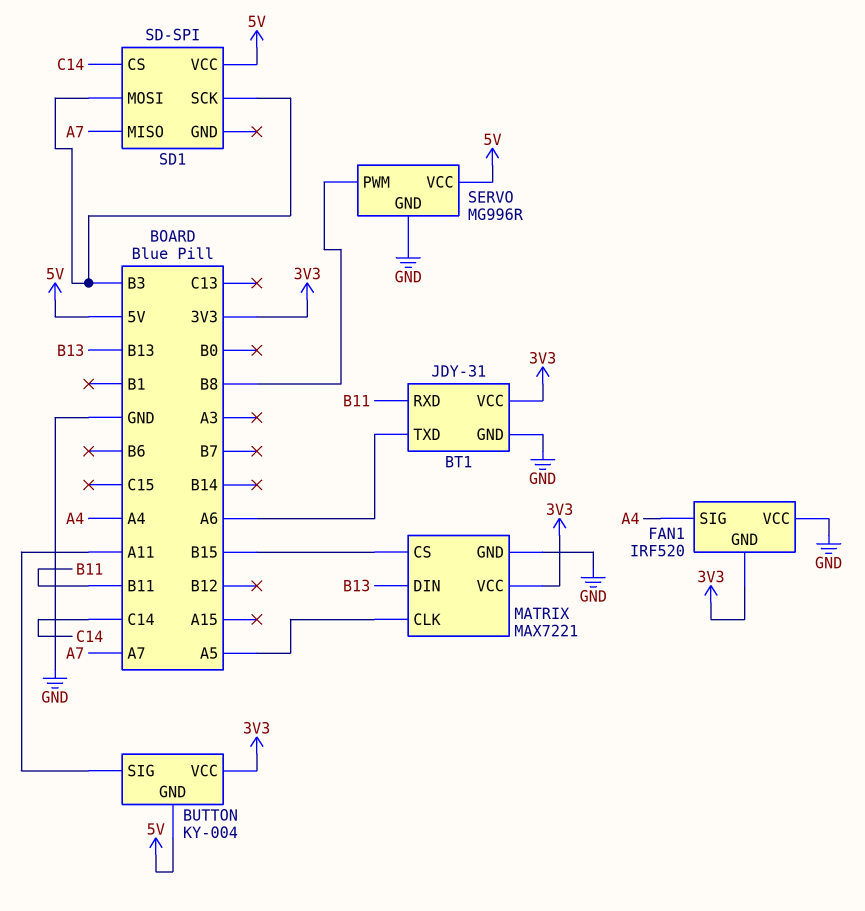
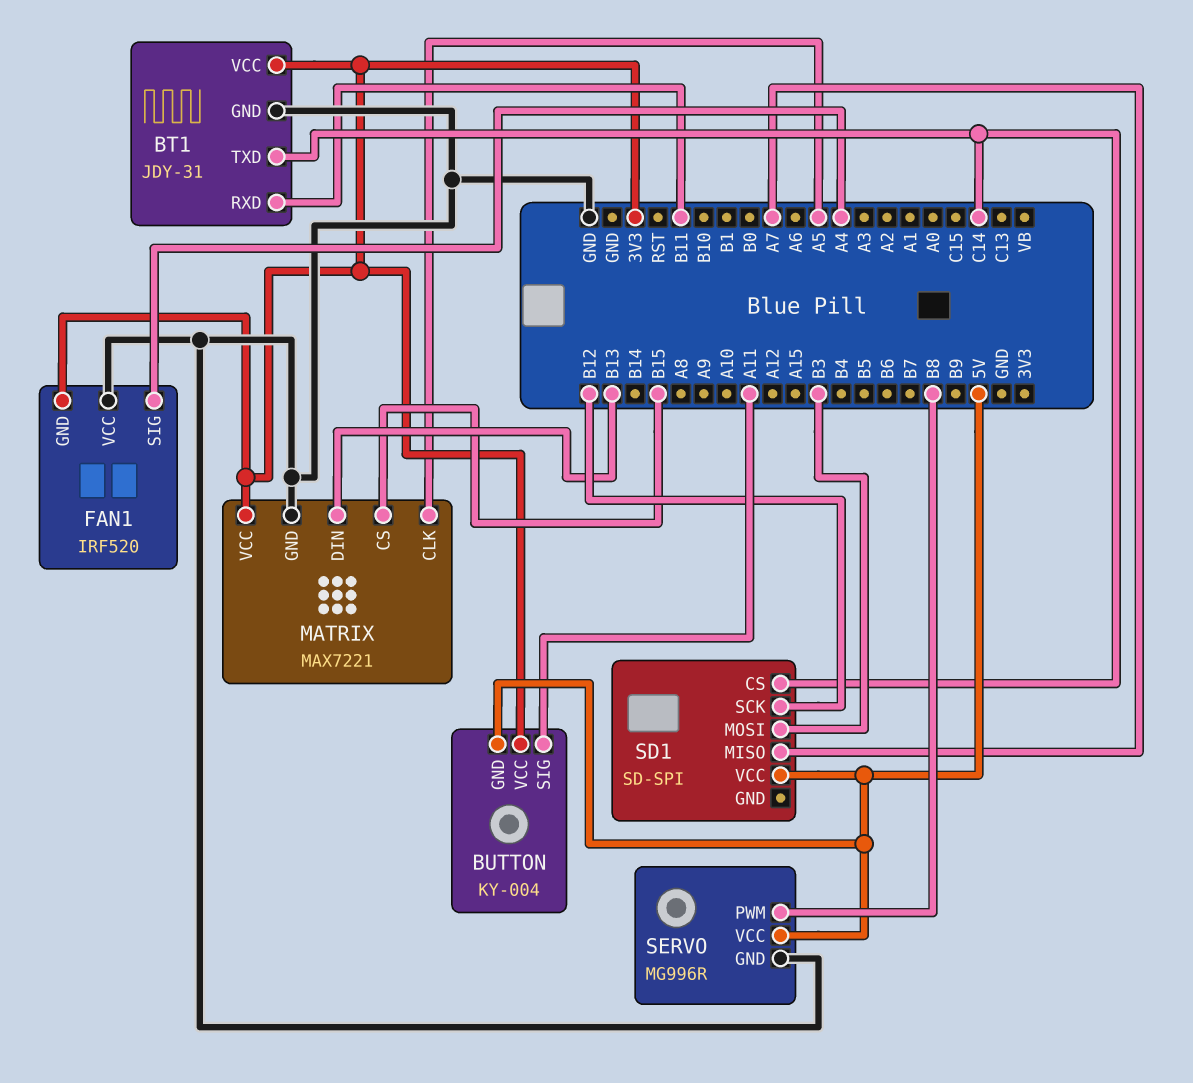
BT1 pin TXD: A6 -> C14
SD1 pin SCK: B3 -> B12

